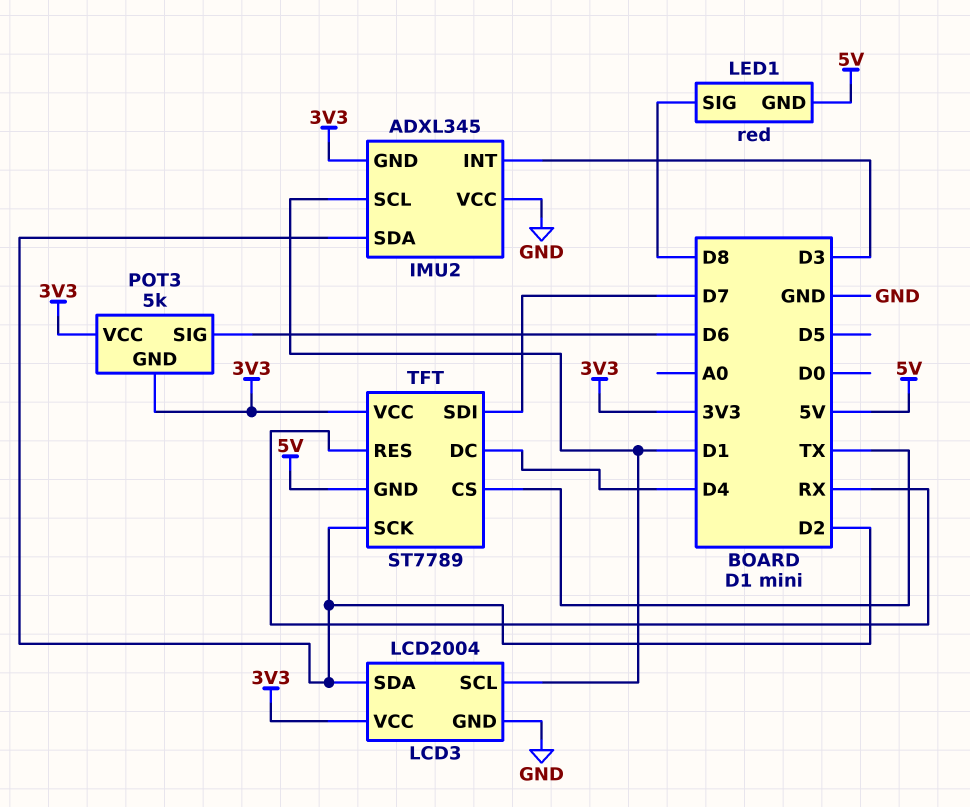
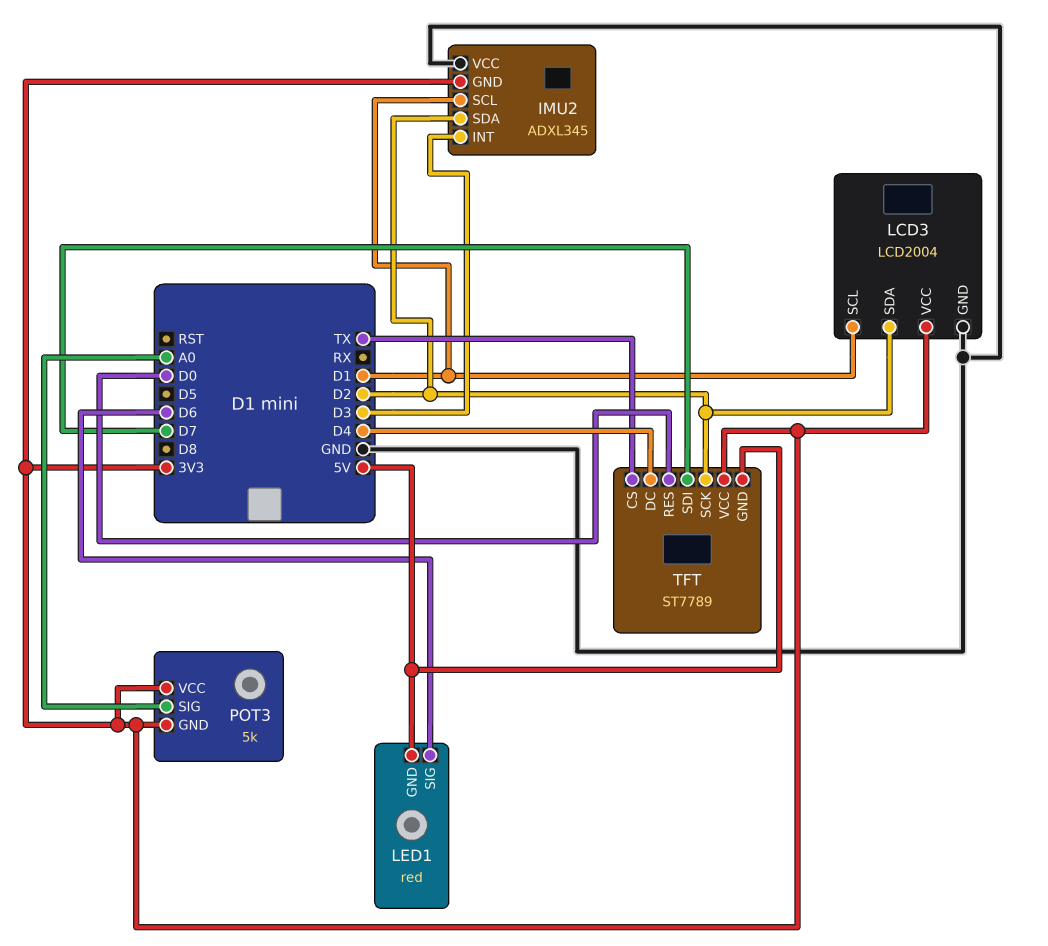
LED1 pin SIG: D8 -> D6
POT3 pin SIG: D6 -> A0
TFT pin RES: RX -> D0

